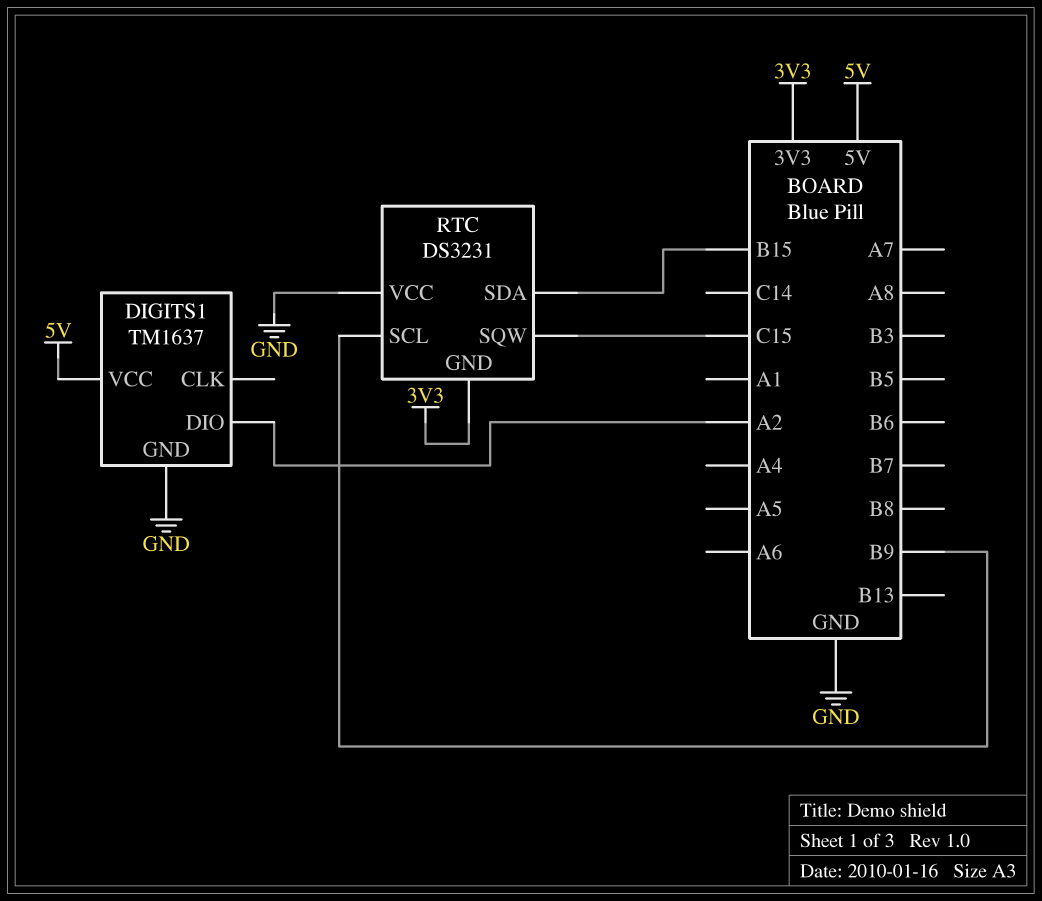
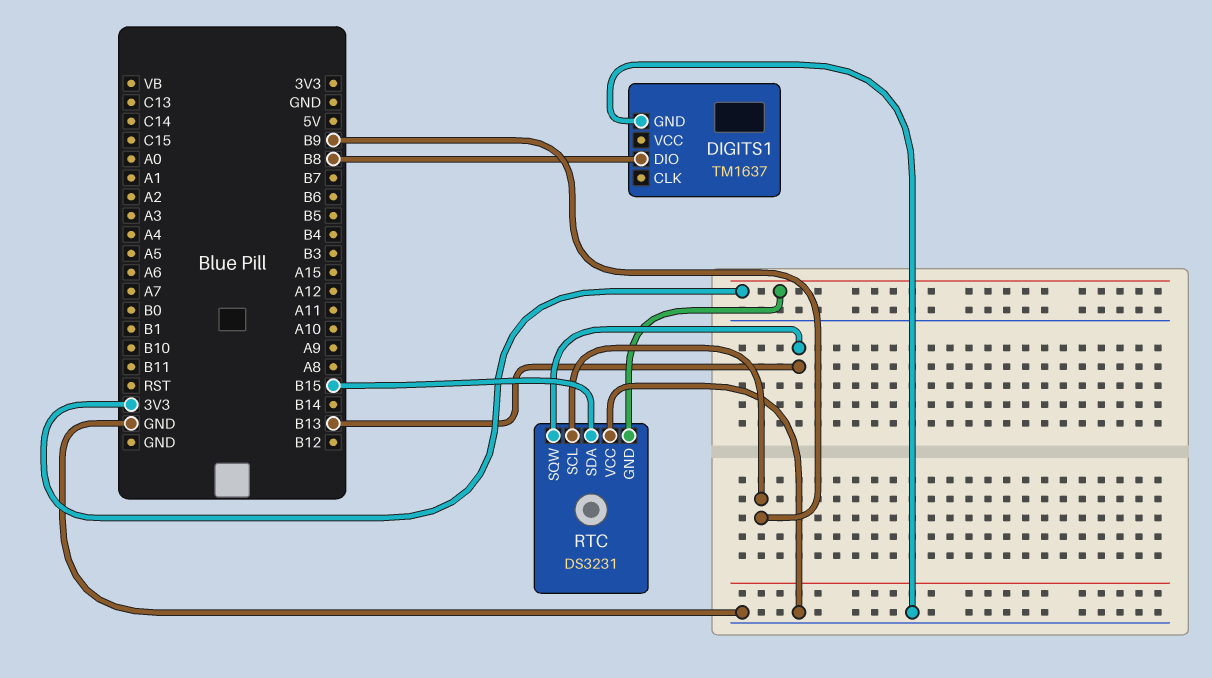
DIGITS1 pin DIO: A2 -> B8
DIGITS1 pin VCC: 5V -> none
RTC pin SQW: C15 -> B13

